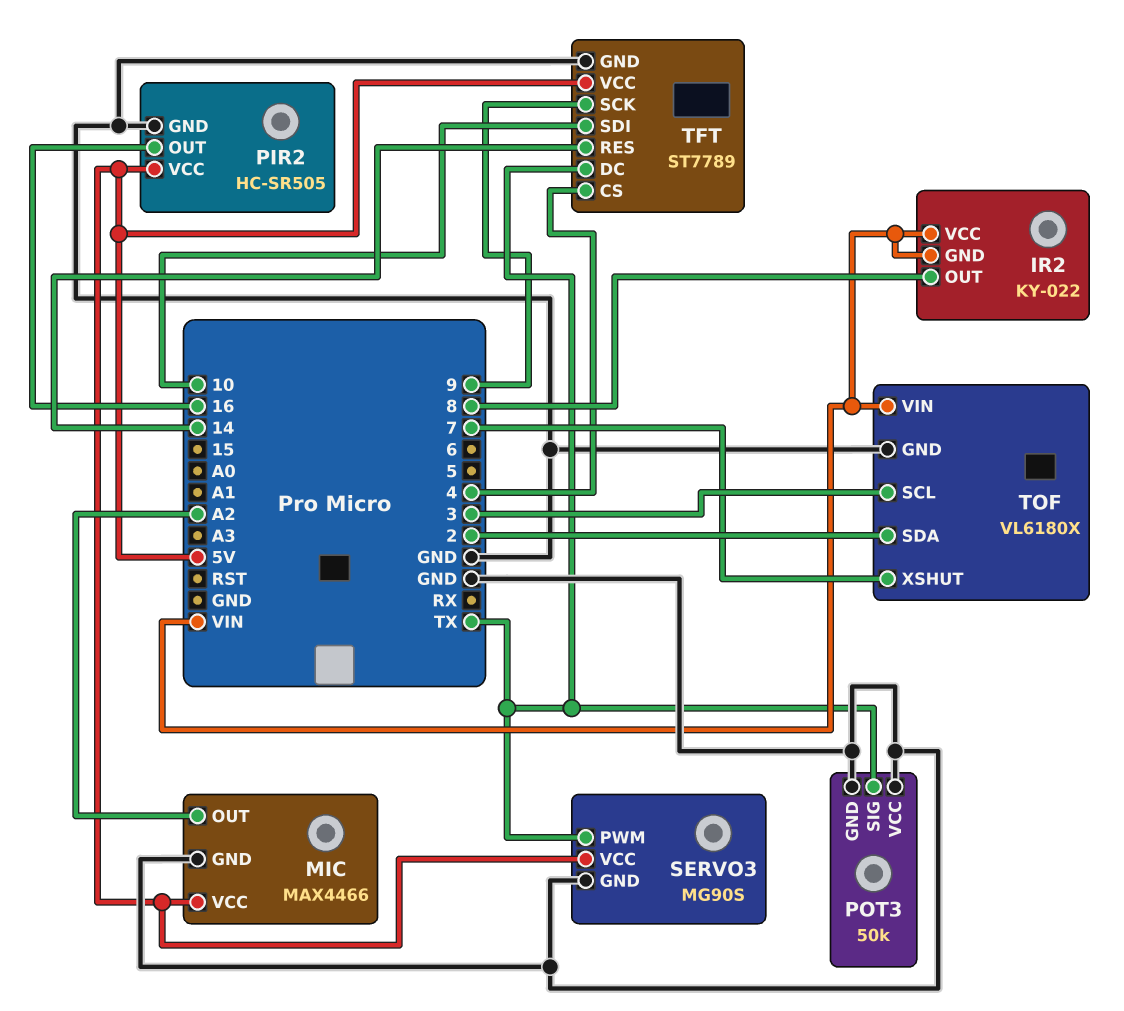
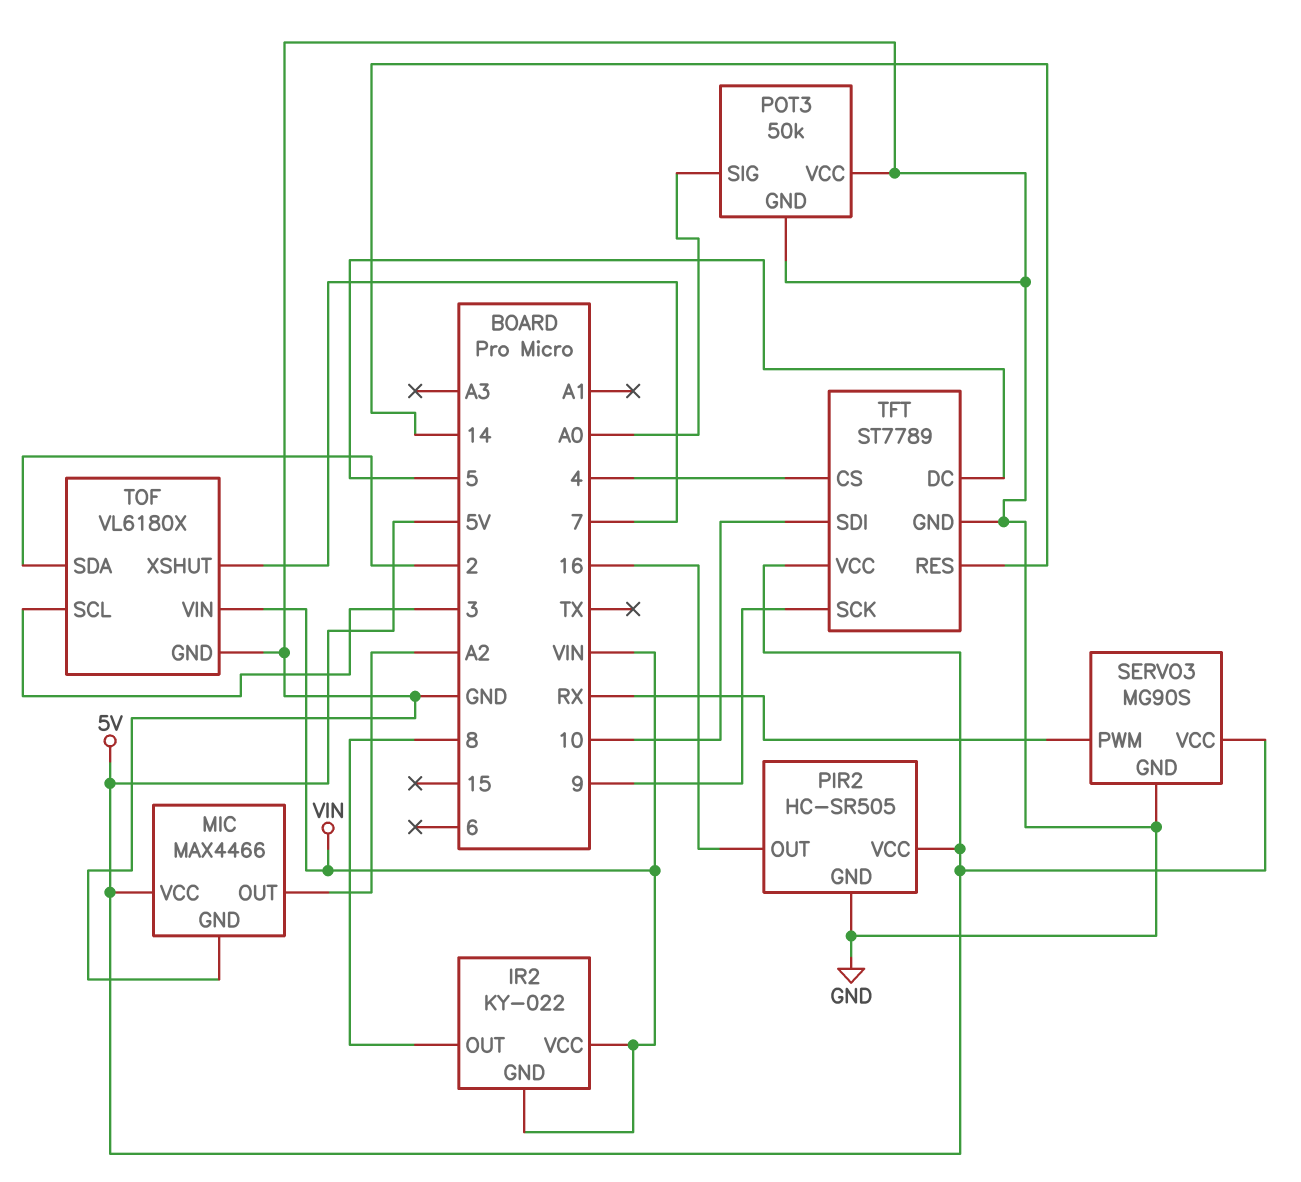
POT3 pin SIG: TX -> A0
SERVO3 pin PWM: TX -> RX
TFT pin DC: TX -> 5

